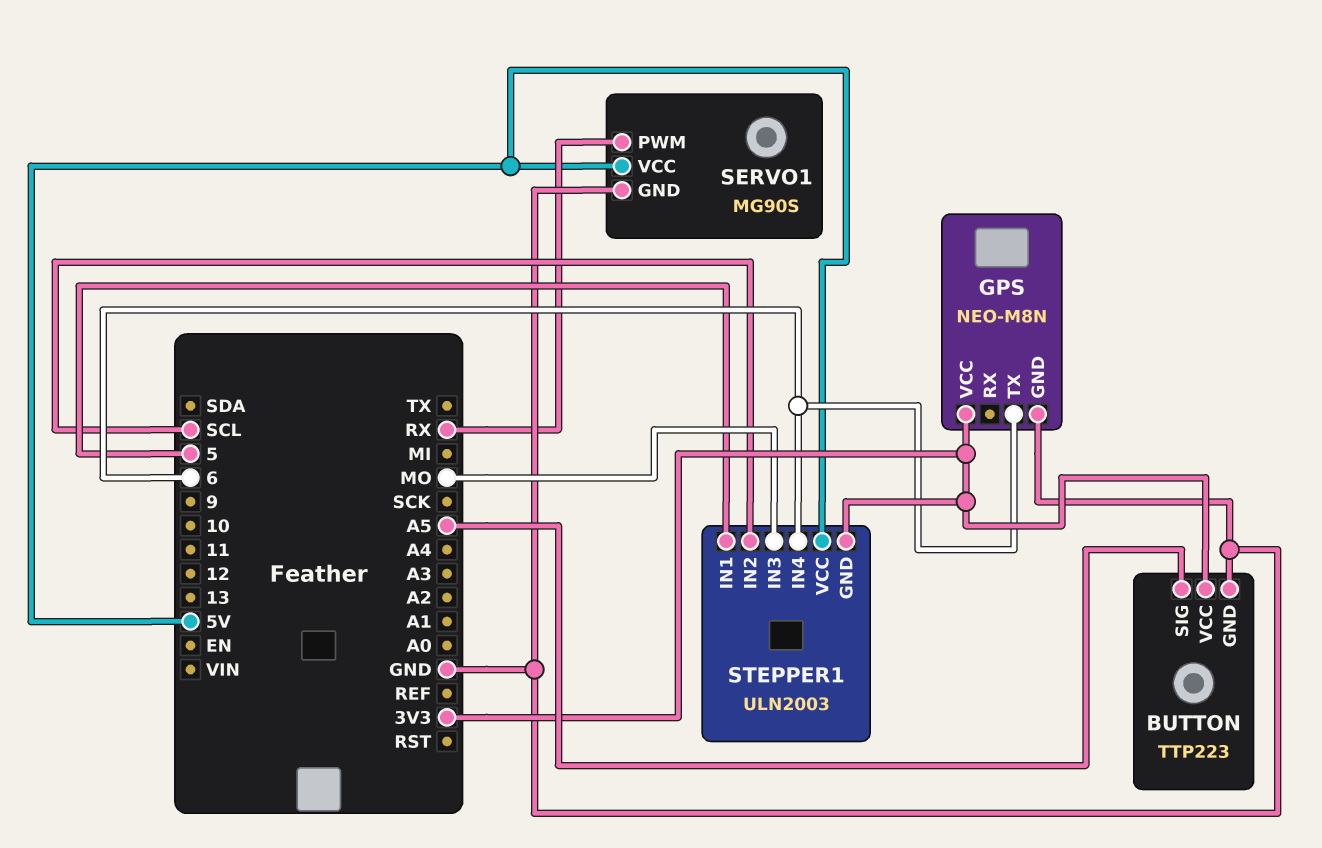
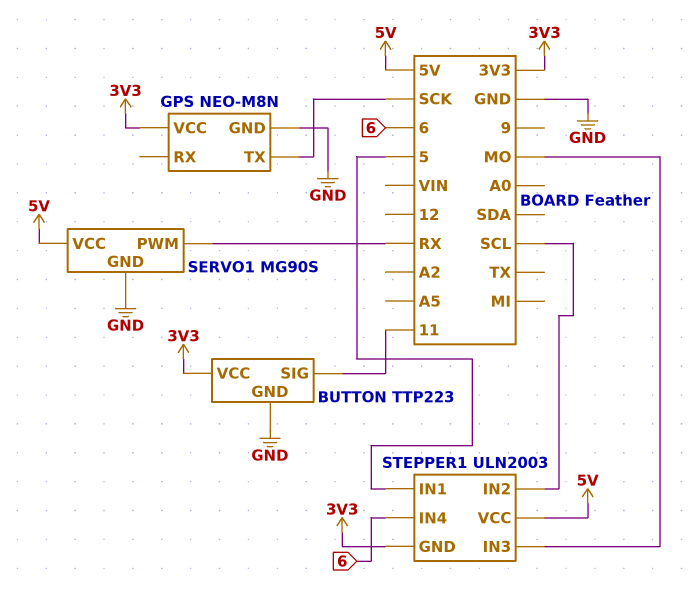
BUTTON pin SIG: A5 -> 11
GPS pin TX: 6 -> SCK

